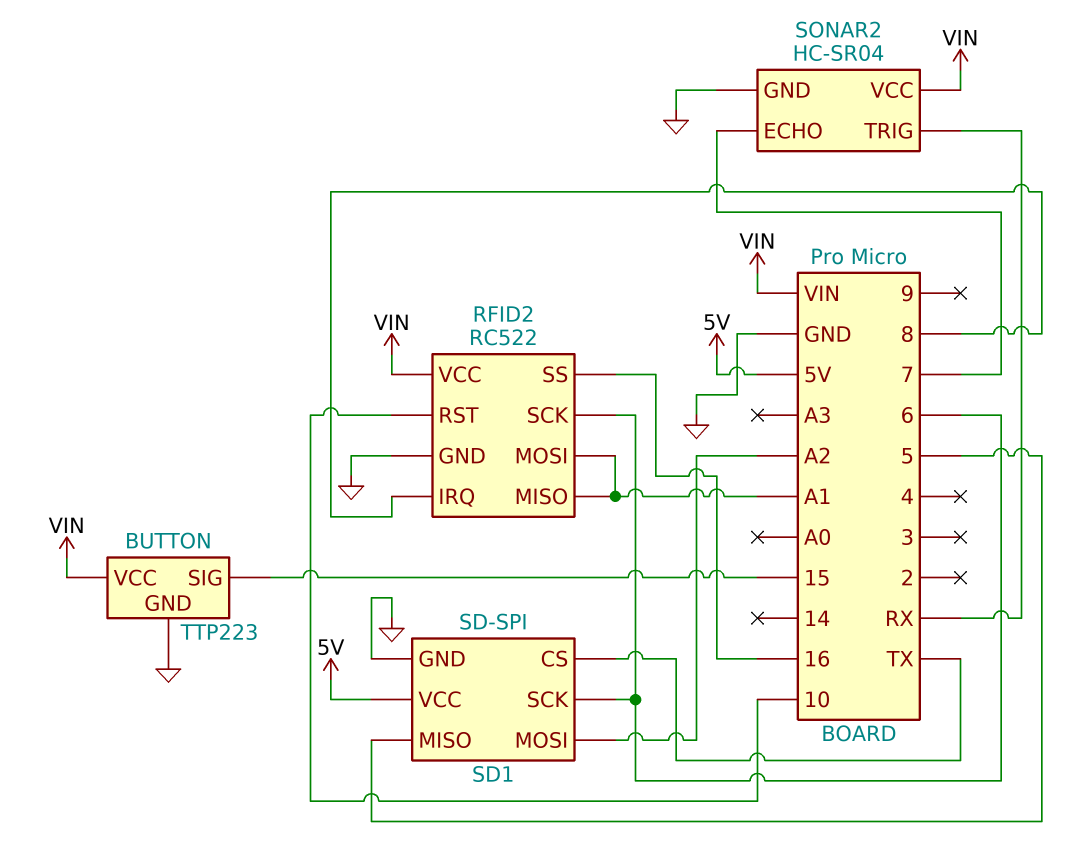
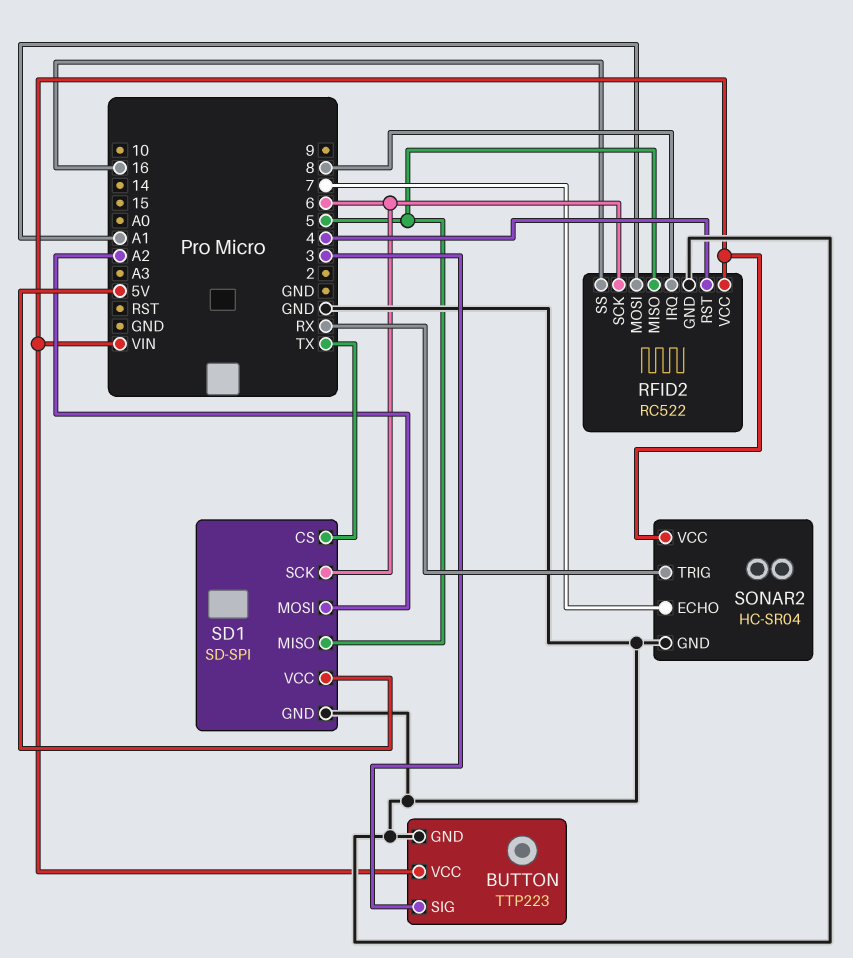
BUTTON pin SIG: 15 -> 3
RFID2 pin MISO: A1 -> 5
RFID2 pin RST: 10 -> 4

